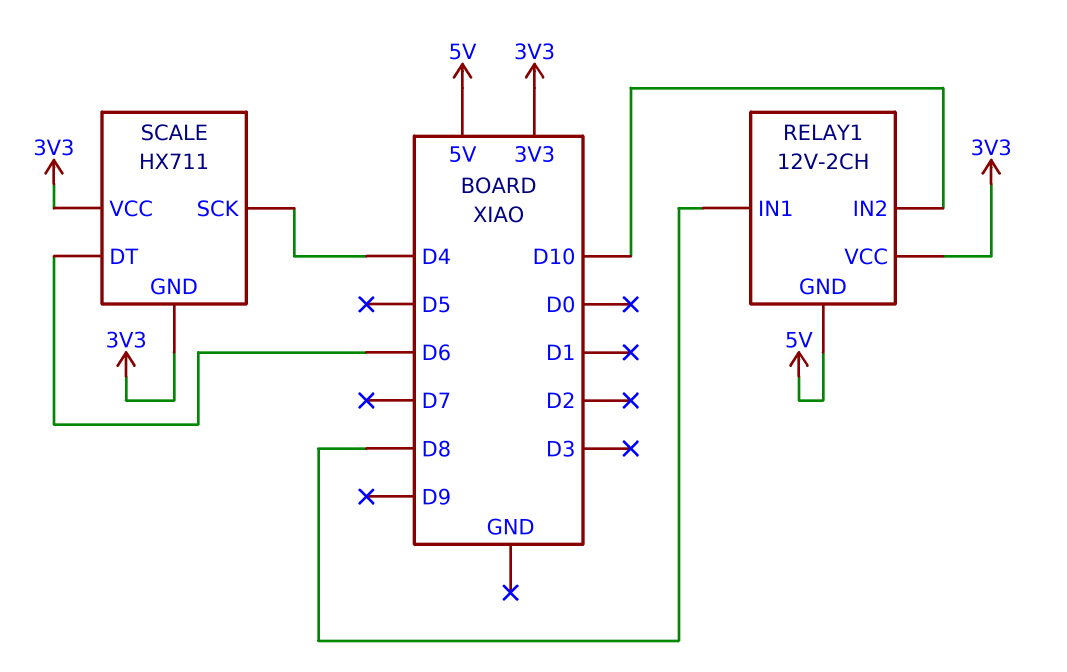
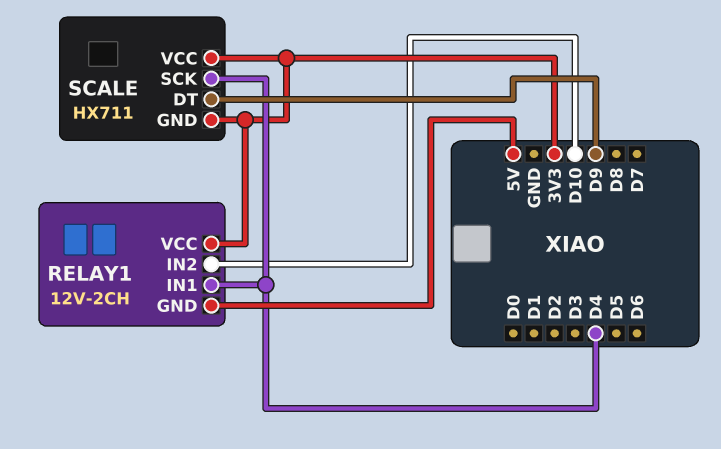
RELAY1 pin IN1: D8 -> D4
SCALE pin DT: D6 -> D9

